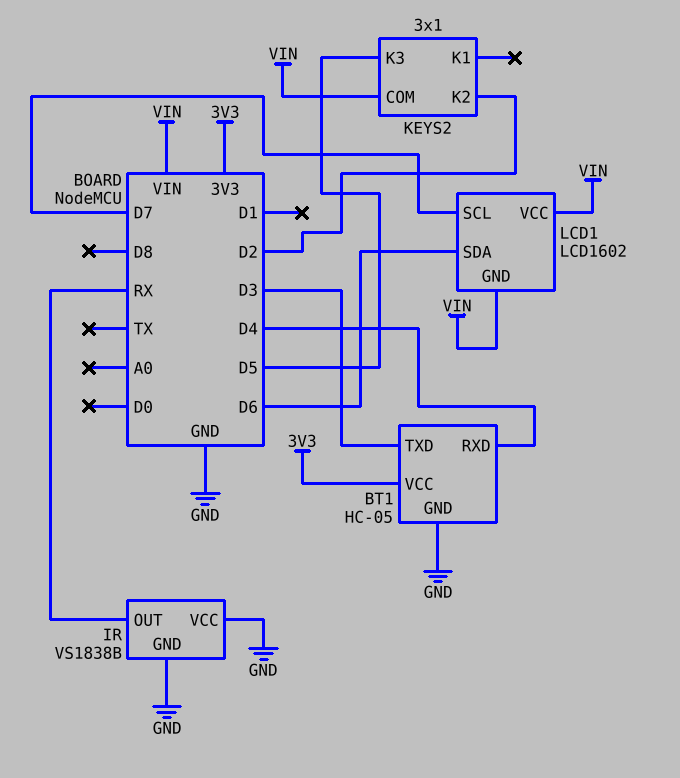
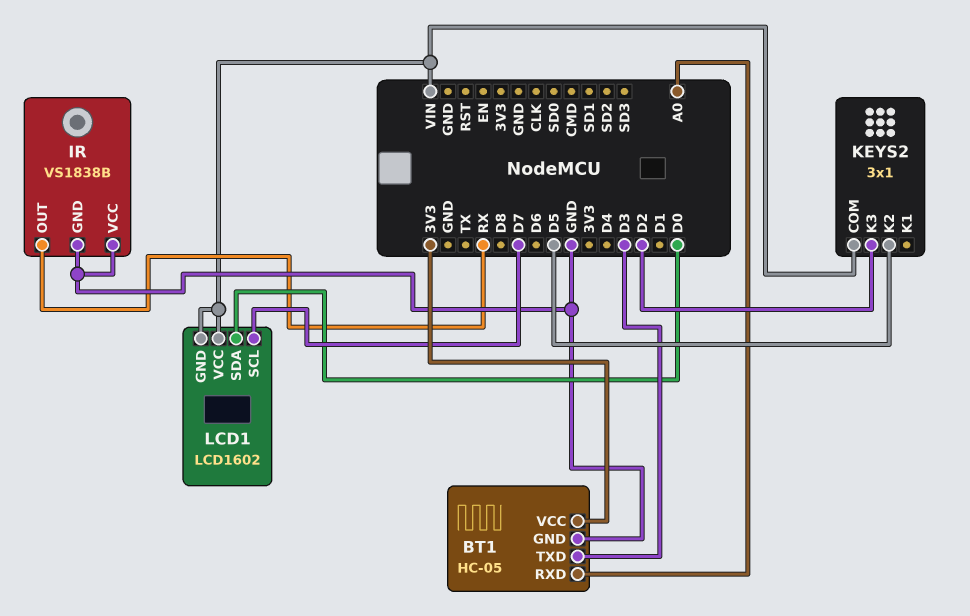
BT1 pin RXD: D4 -> A0
KEYS2 pin K2: D2 -> D5
KEYS2 pin K3: D5 -> D2
LCD1 pin SDA: D6 -> D0

